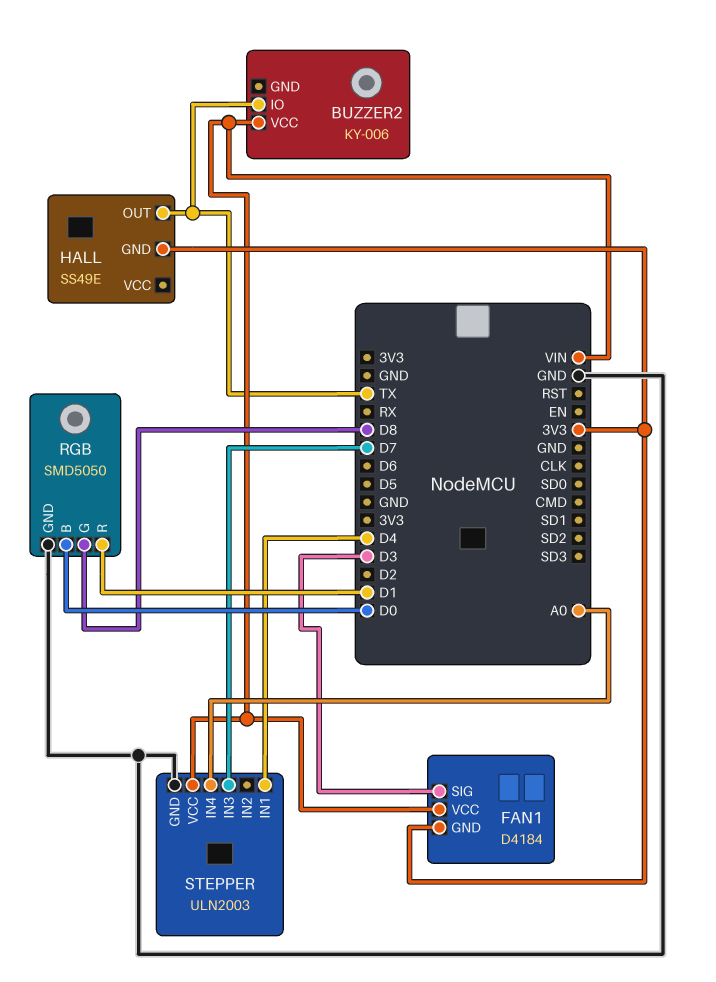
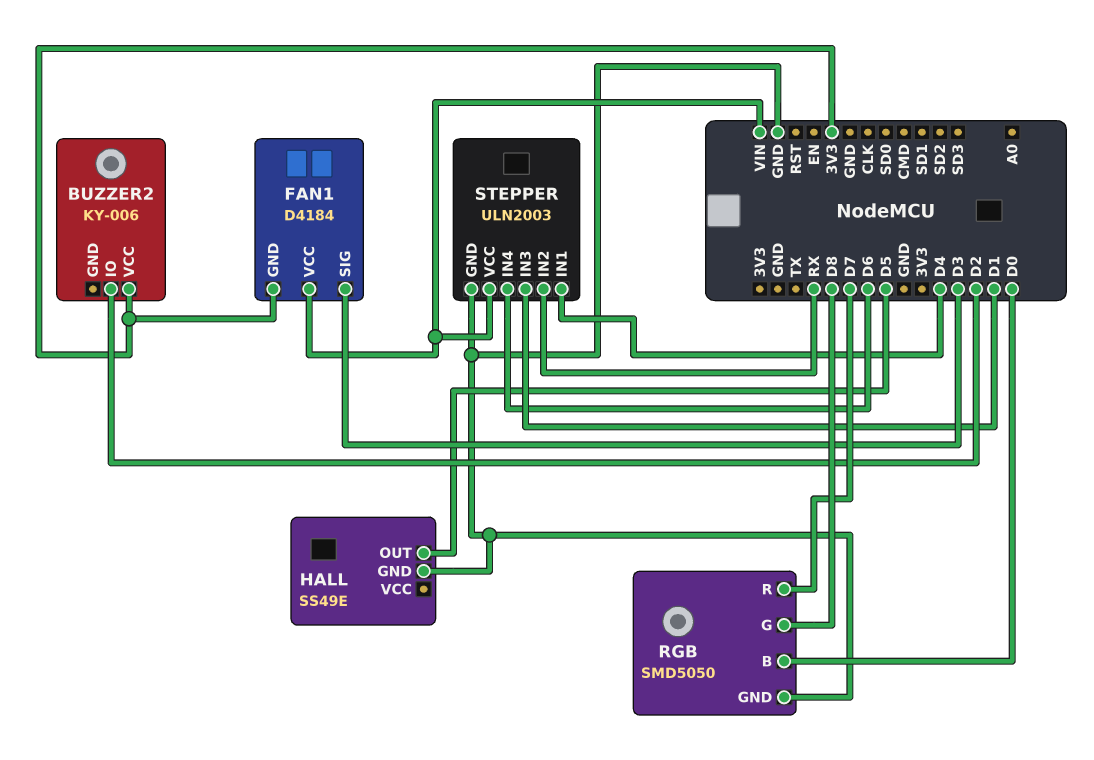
BUZZER2 pin IO: TX -> D2
BUZZER2 pin VCC: VIN -> 3V3
HALL pin GND: 3V3 -> GND
HALL pin OUT: TX -> D5
RGB pin R: D1 -> D7
STEPPER pin IN2: none -> RX
STEPPER pin IN3: D7 -> D1
STEPPER pin IN4: A0 -> D6

